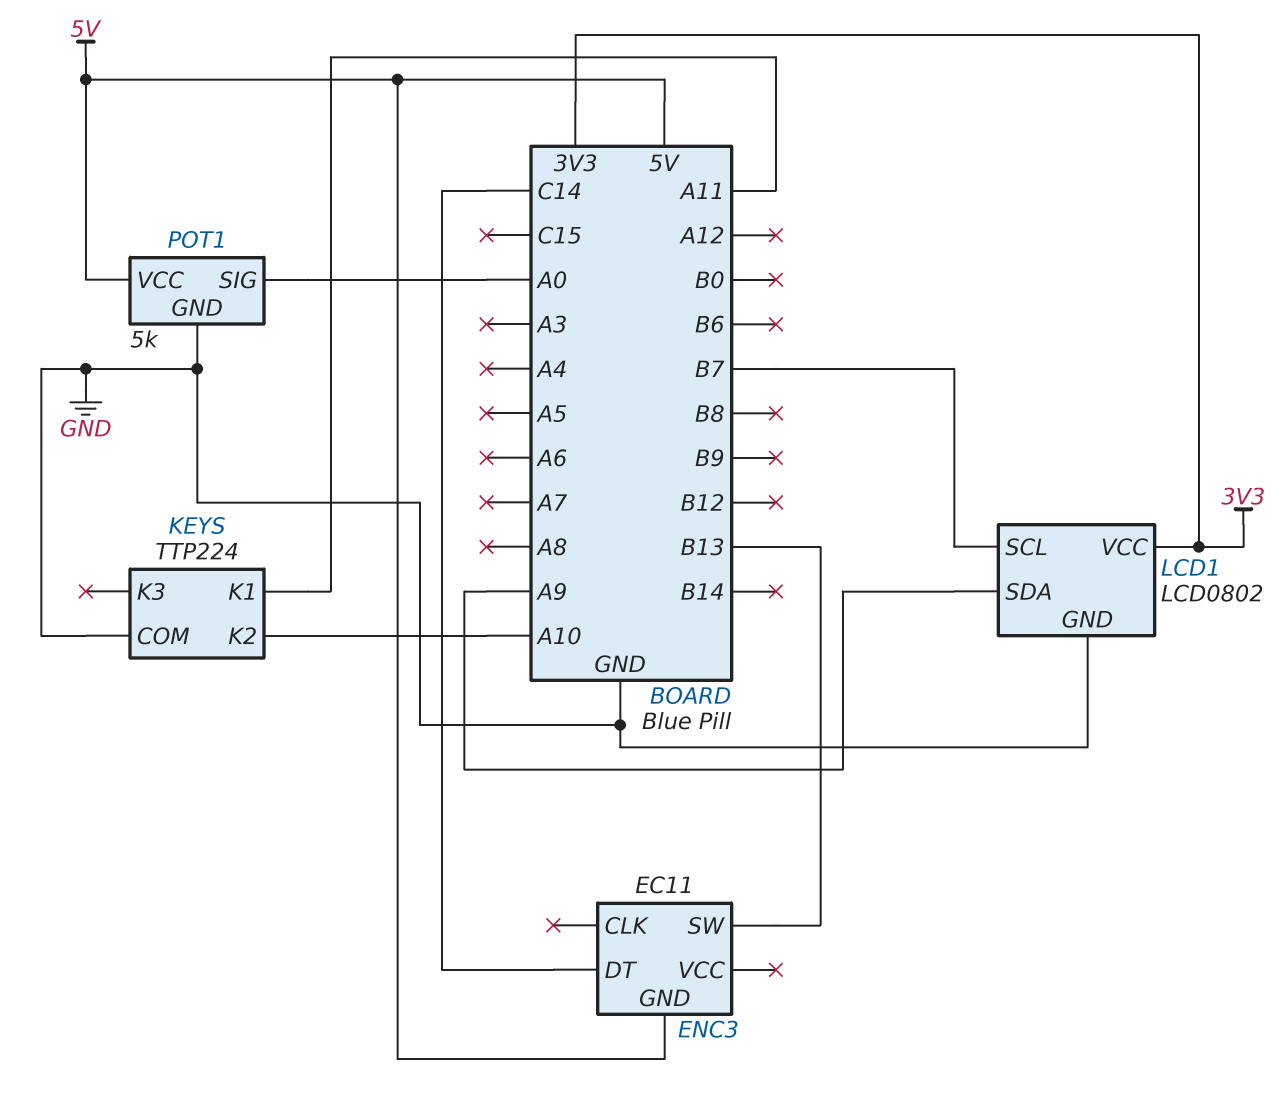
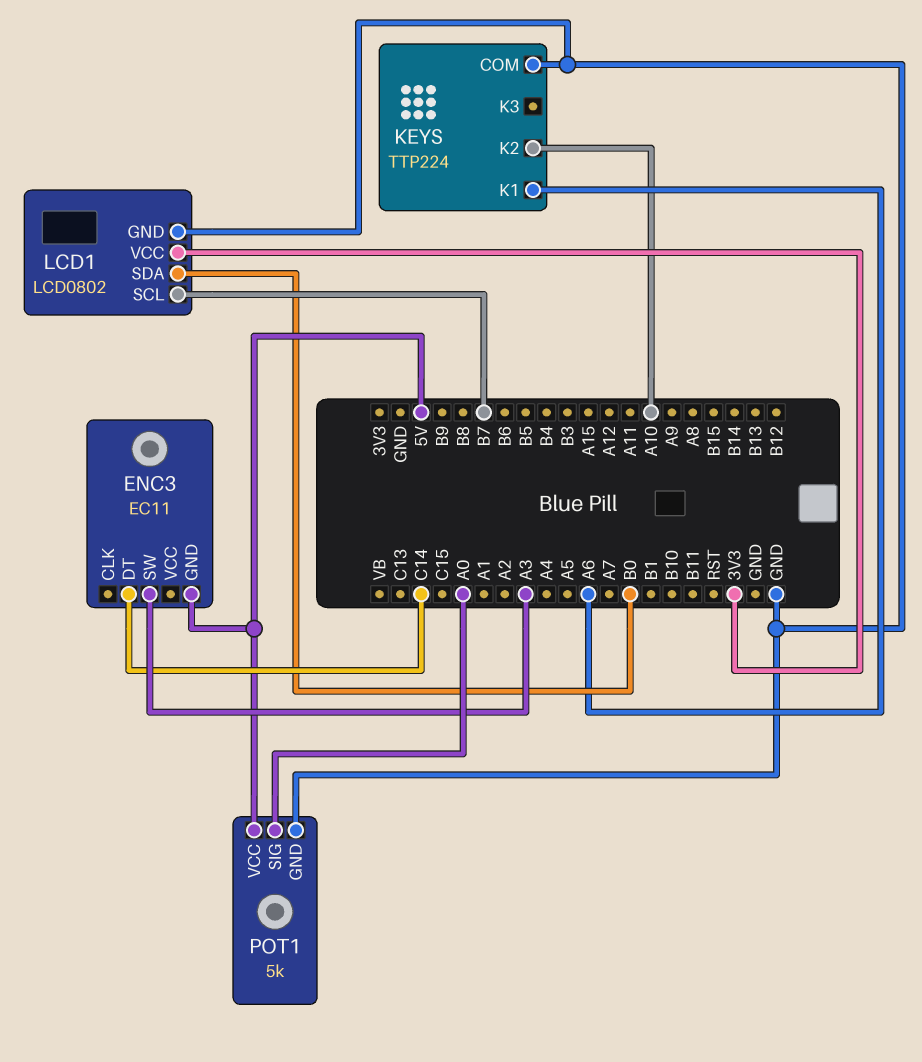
ENC3 pin SW: B13 -> A3
KEYS pin K1: A11 -> A6
LCD1 pin SDA: A9 -> B0

